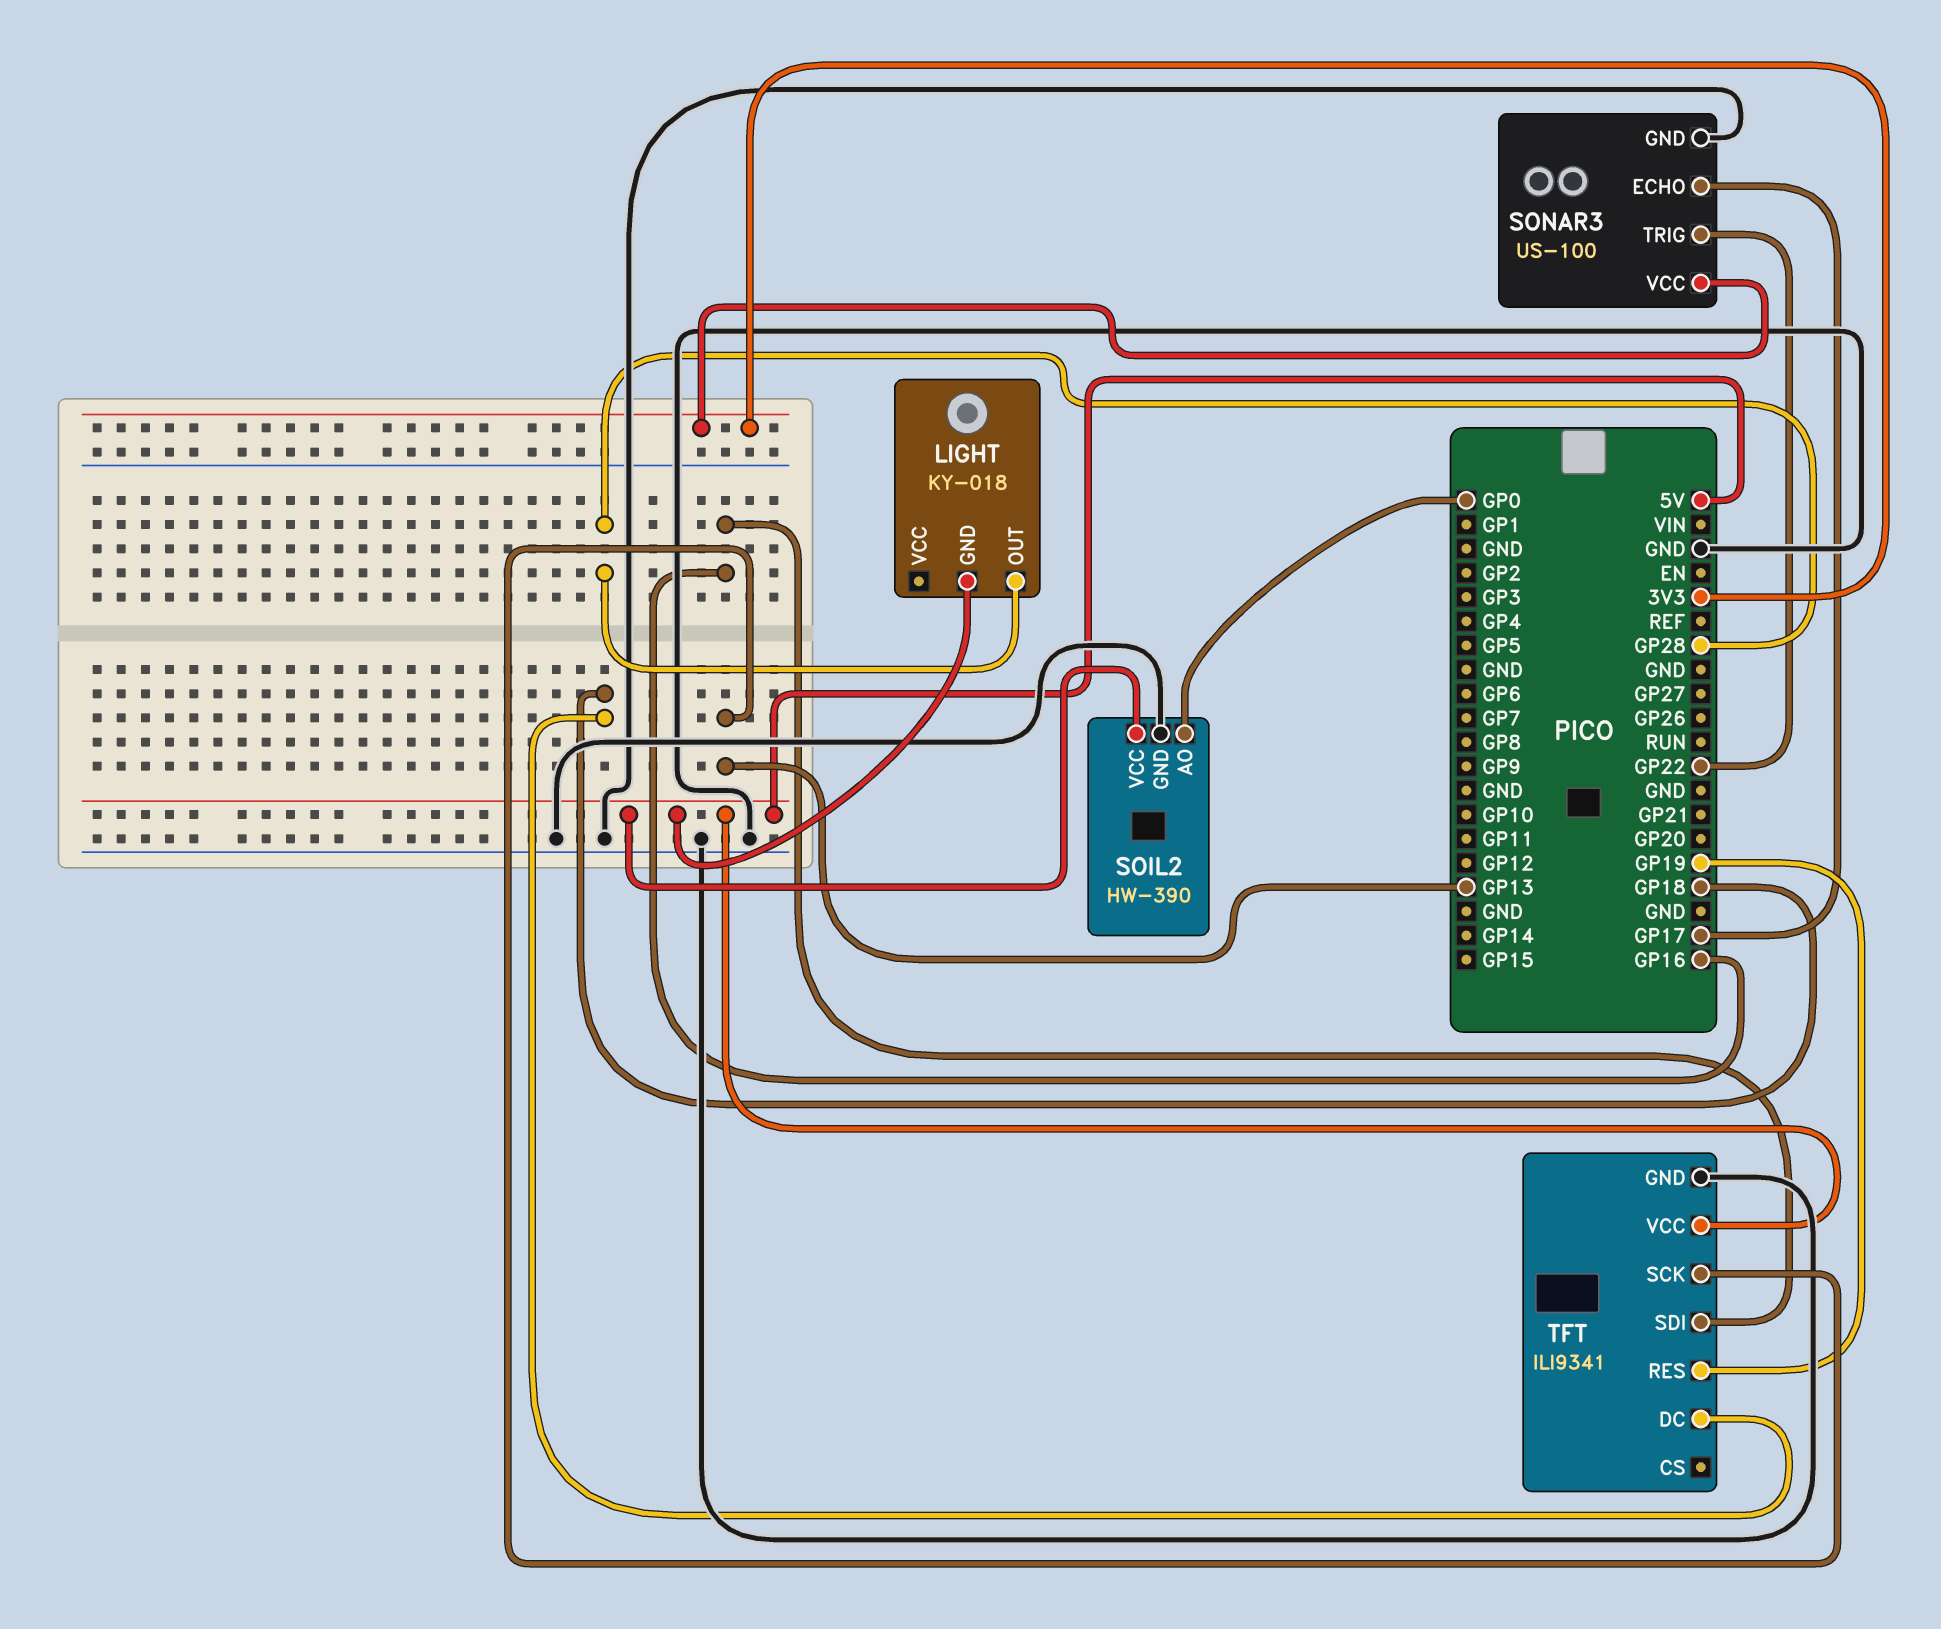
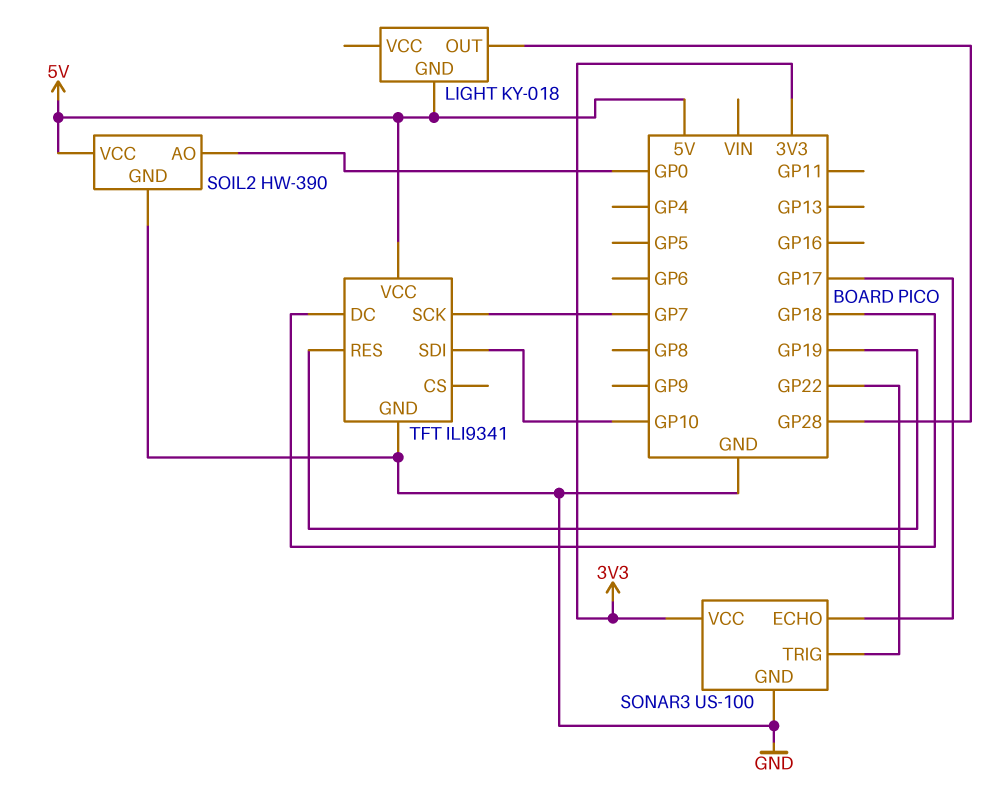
TFT pin SCK: GP13 -> GP7
TFT pin SDI: GP16 -> GP10

